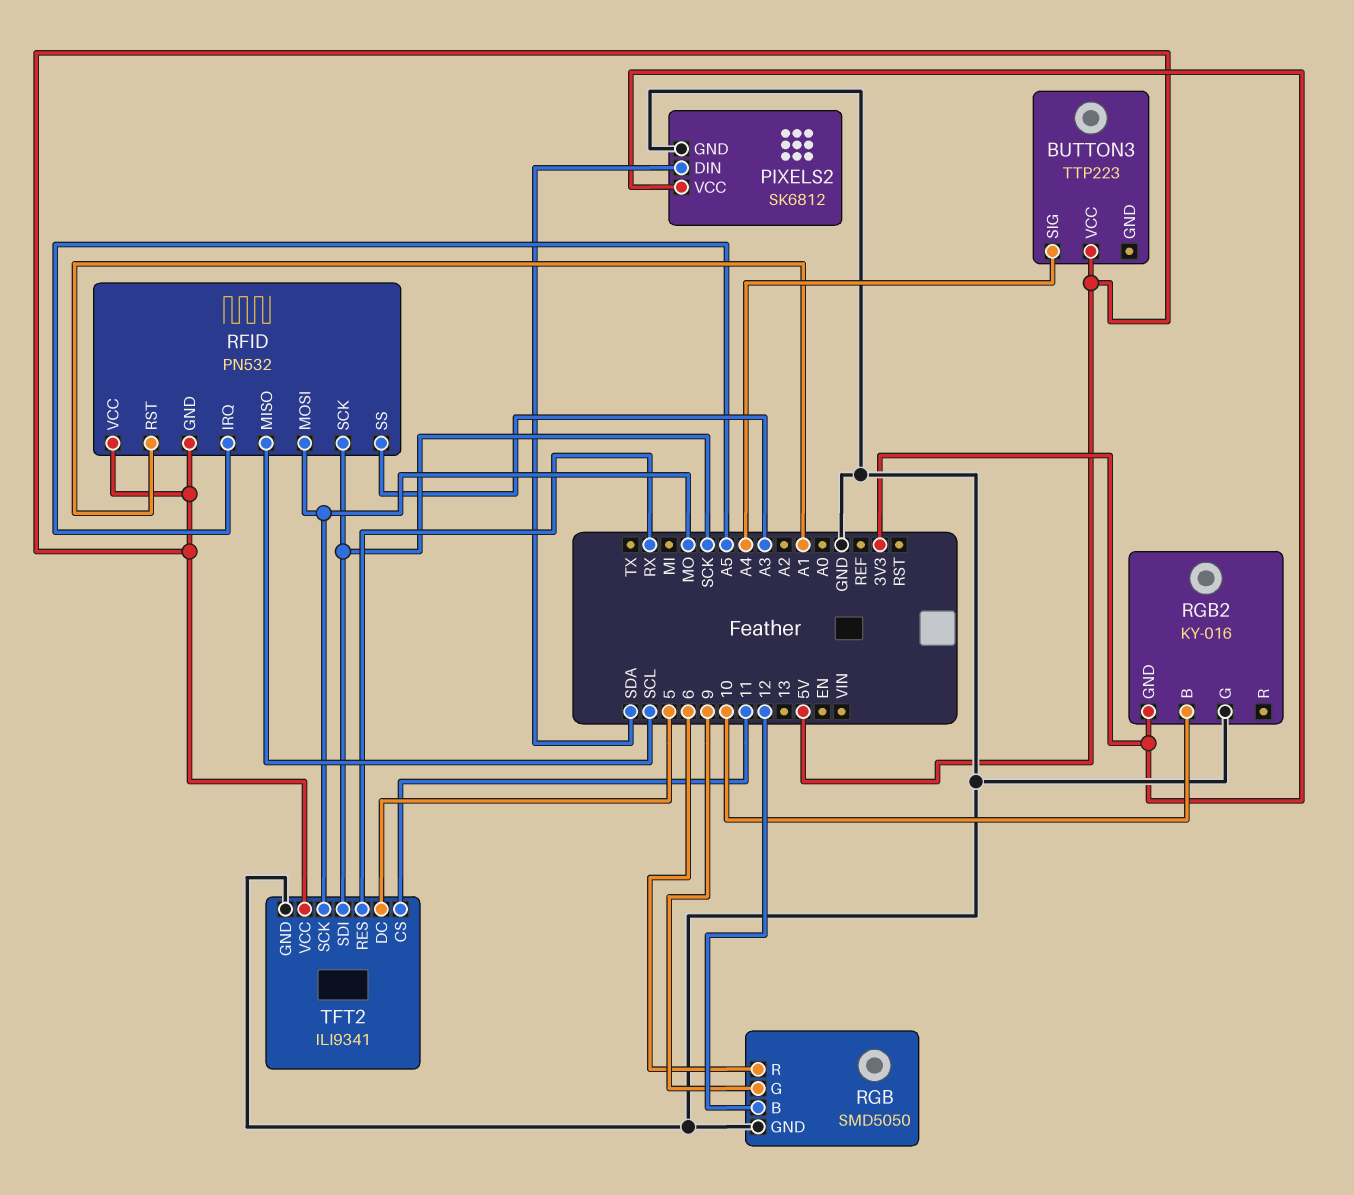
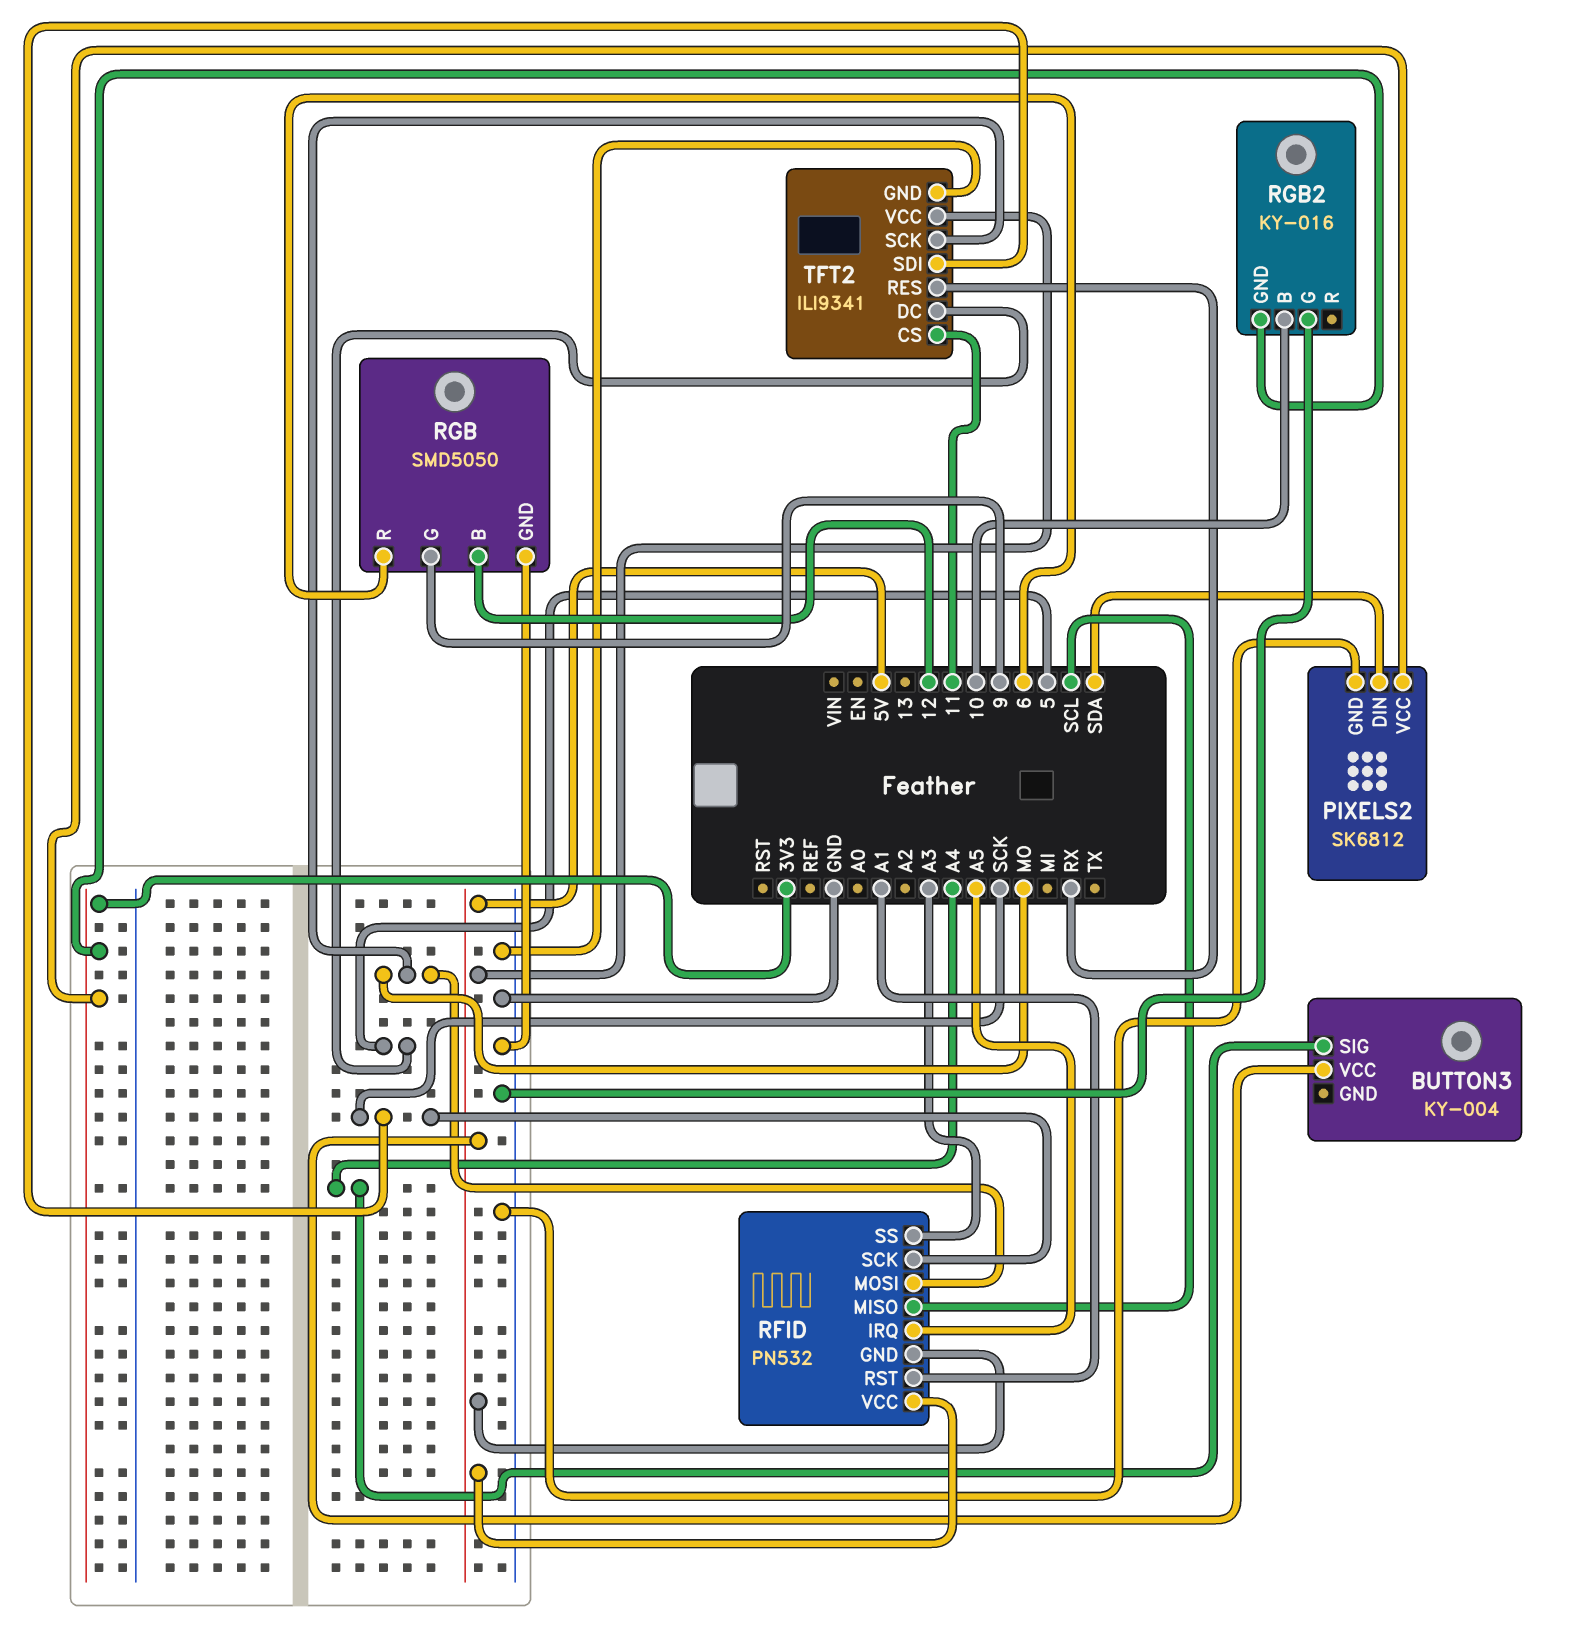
BUTTON3: TTP223 -> KY-004

